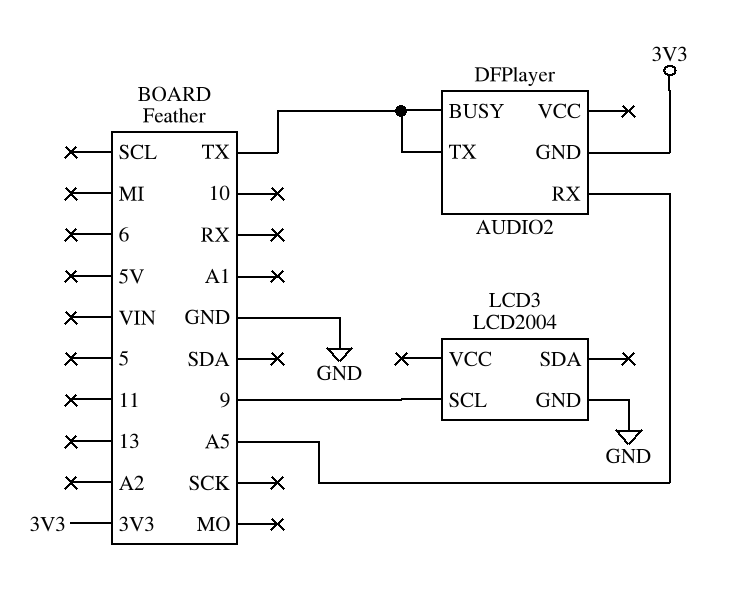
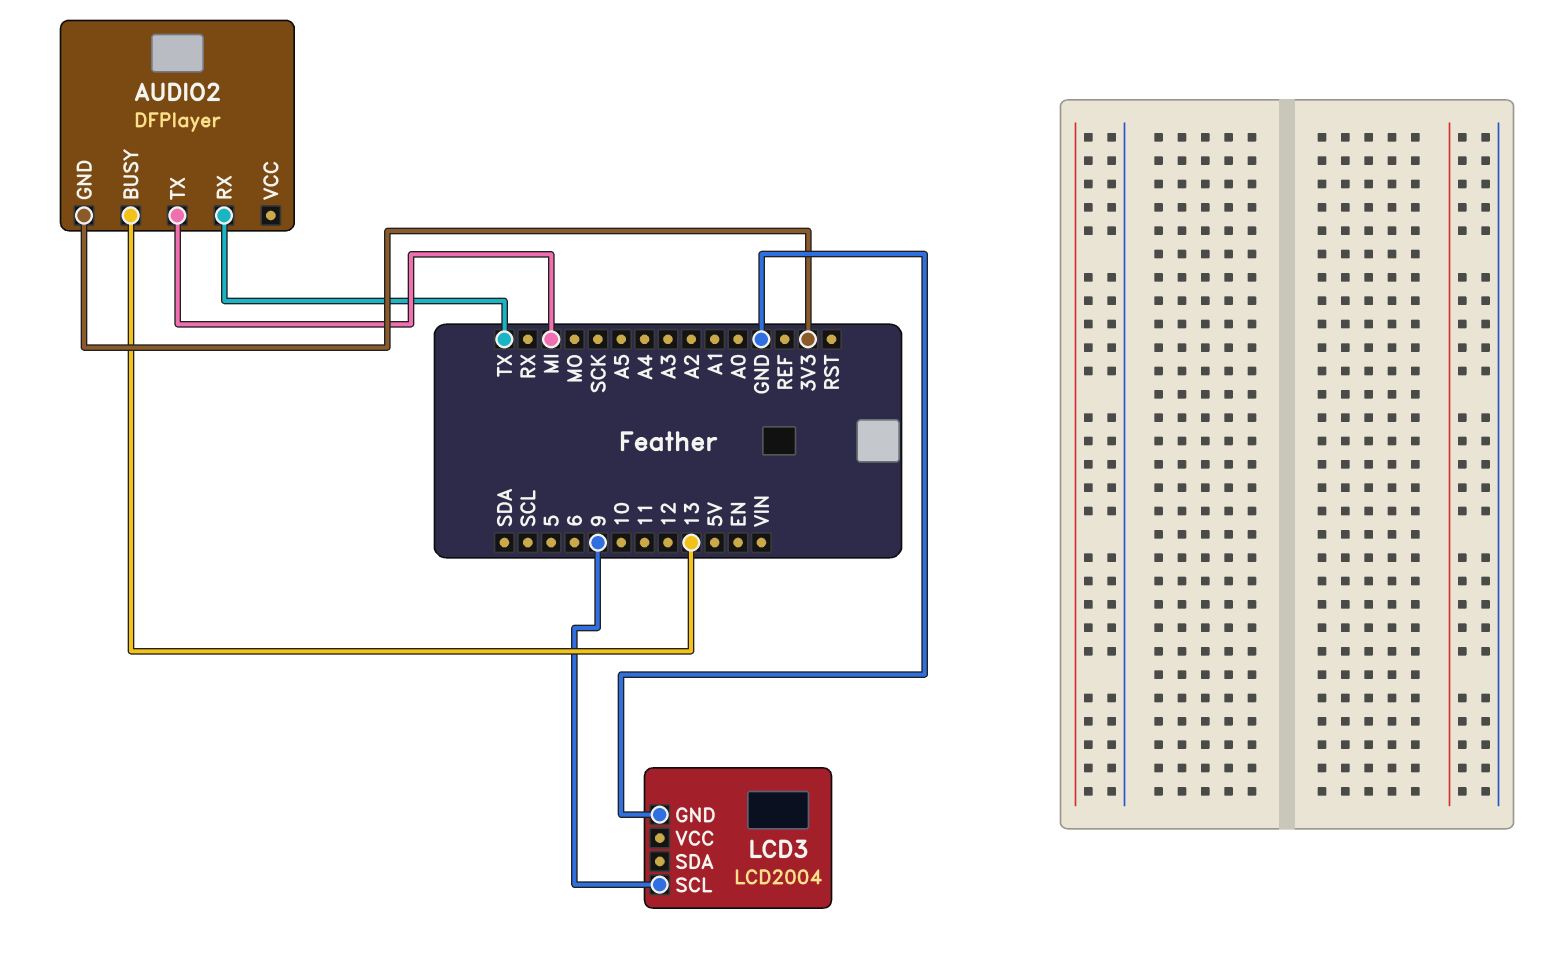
AUDIO2 pin BUSY: TX -> 13
AUDIO2 pin RX: A5 -> TX
AUDIO2 pin TX: TX -> MI

